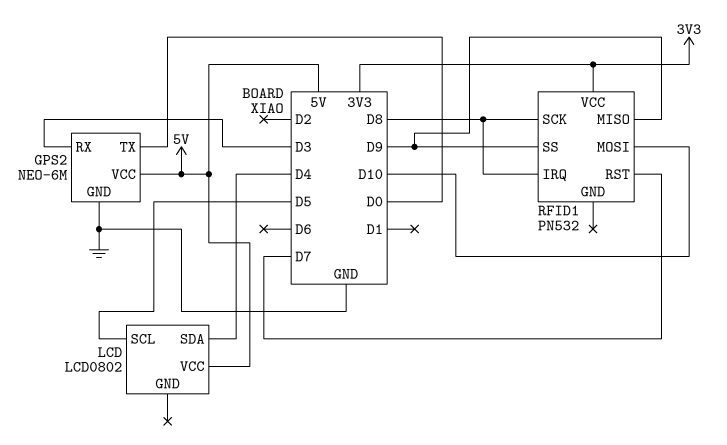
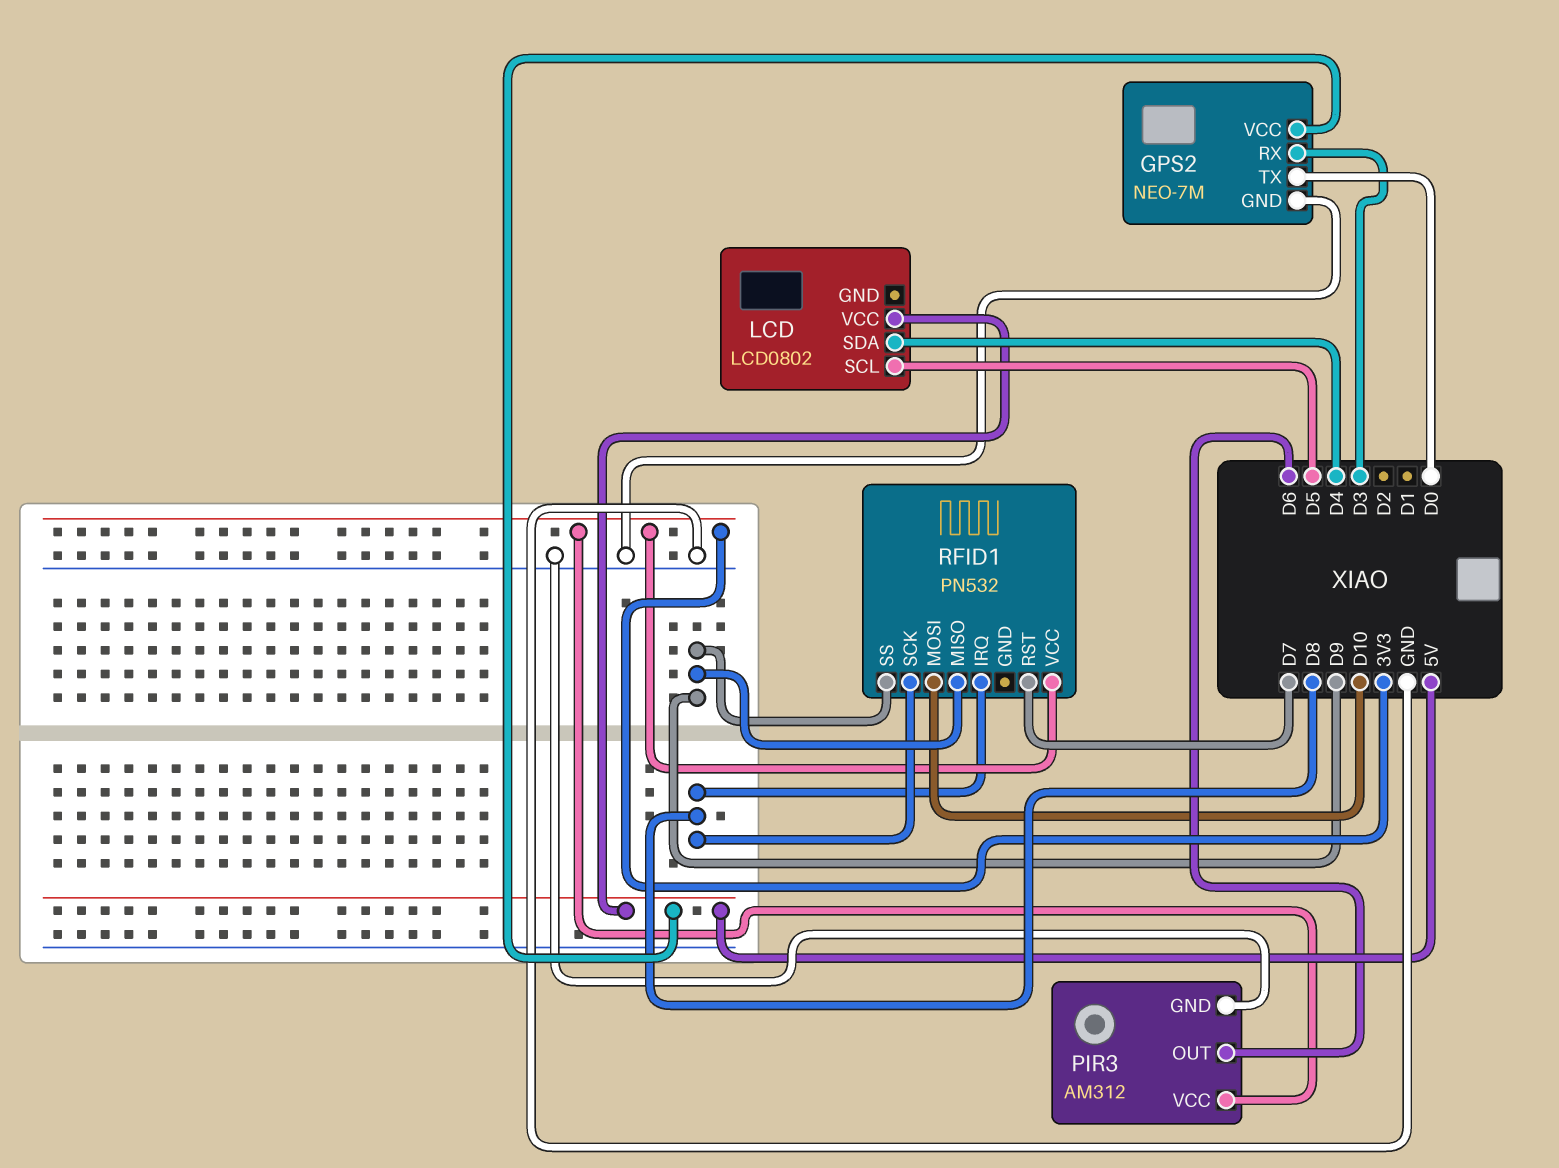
GPS2: NEO-6M -> NEO-7M
PIR3: none -> AM312
PIR3 pin GND: none -> GND
PIR3 pin OUT: none -> D6
PIR3 pin VCC: none -> 3V3

